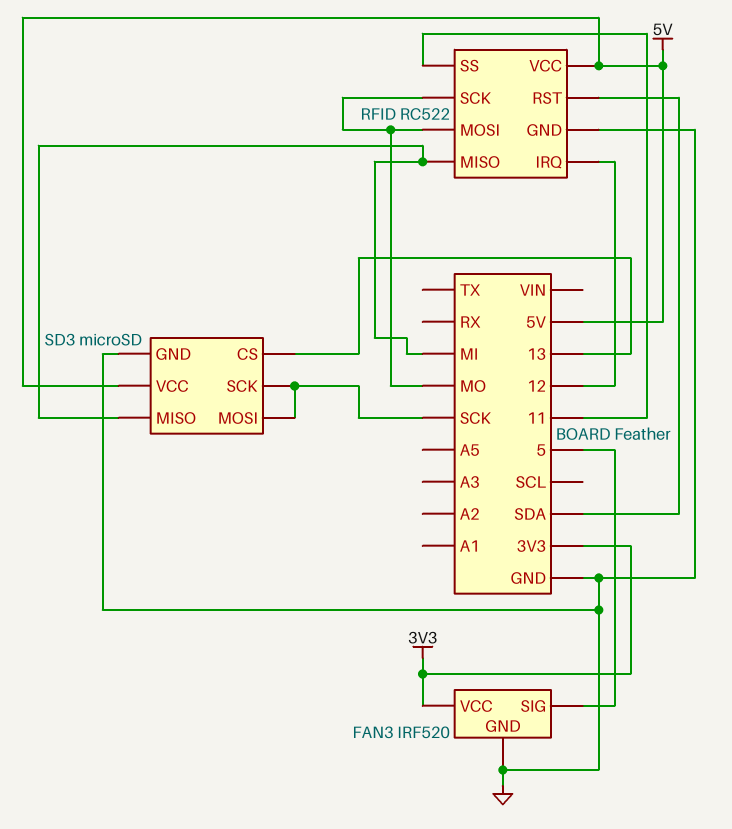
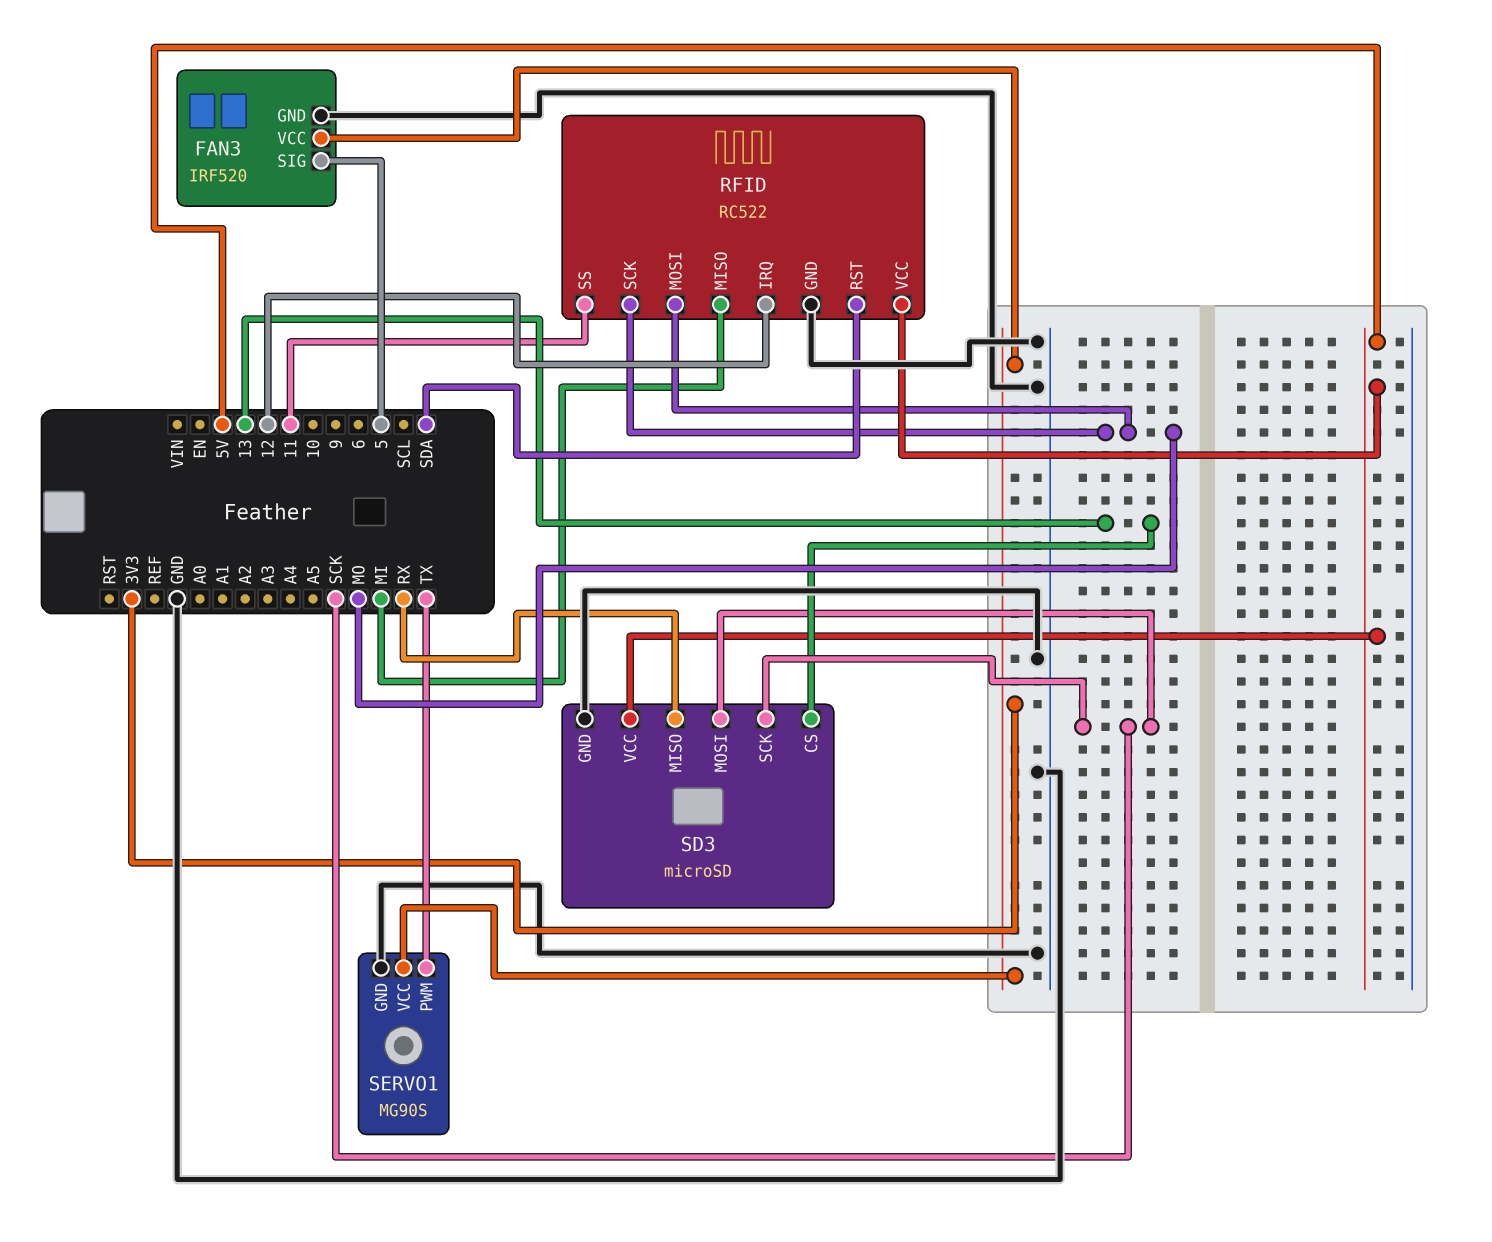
SD3 pin MISO: MI -> RX
SERVO1: none -> MG90S
SERVO1 pin GND: none -> GND
SERVO1 pin PWM: none -> TX
SERVO1 pin VCC: none -> 3V3

